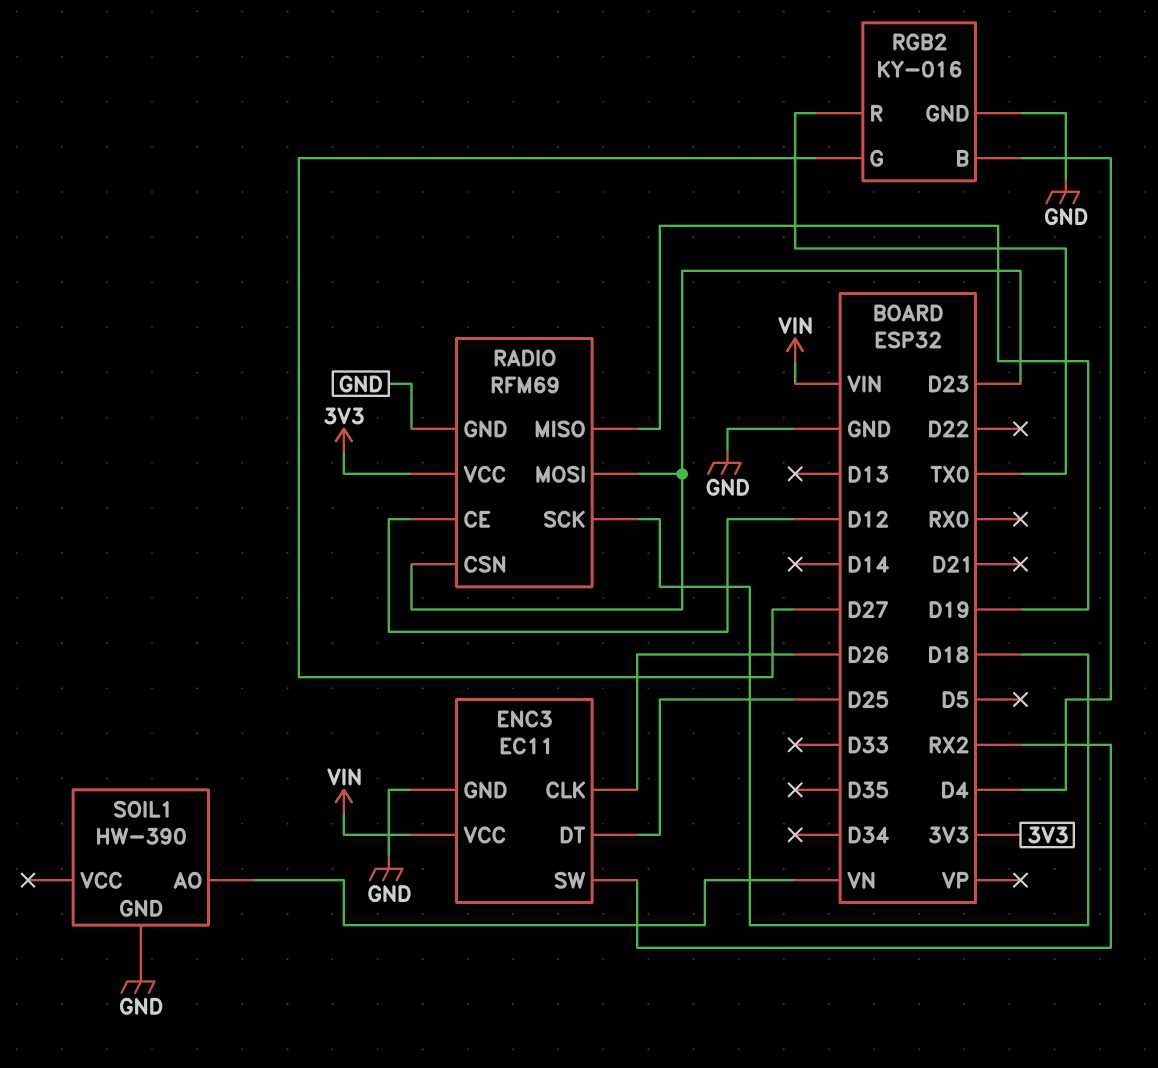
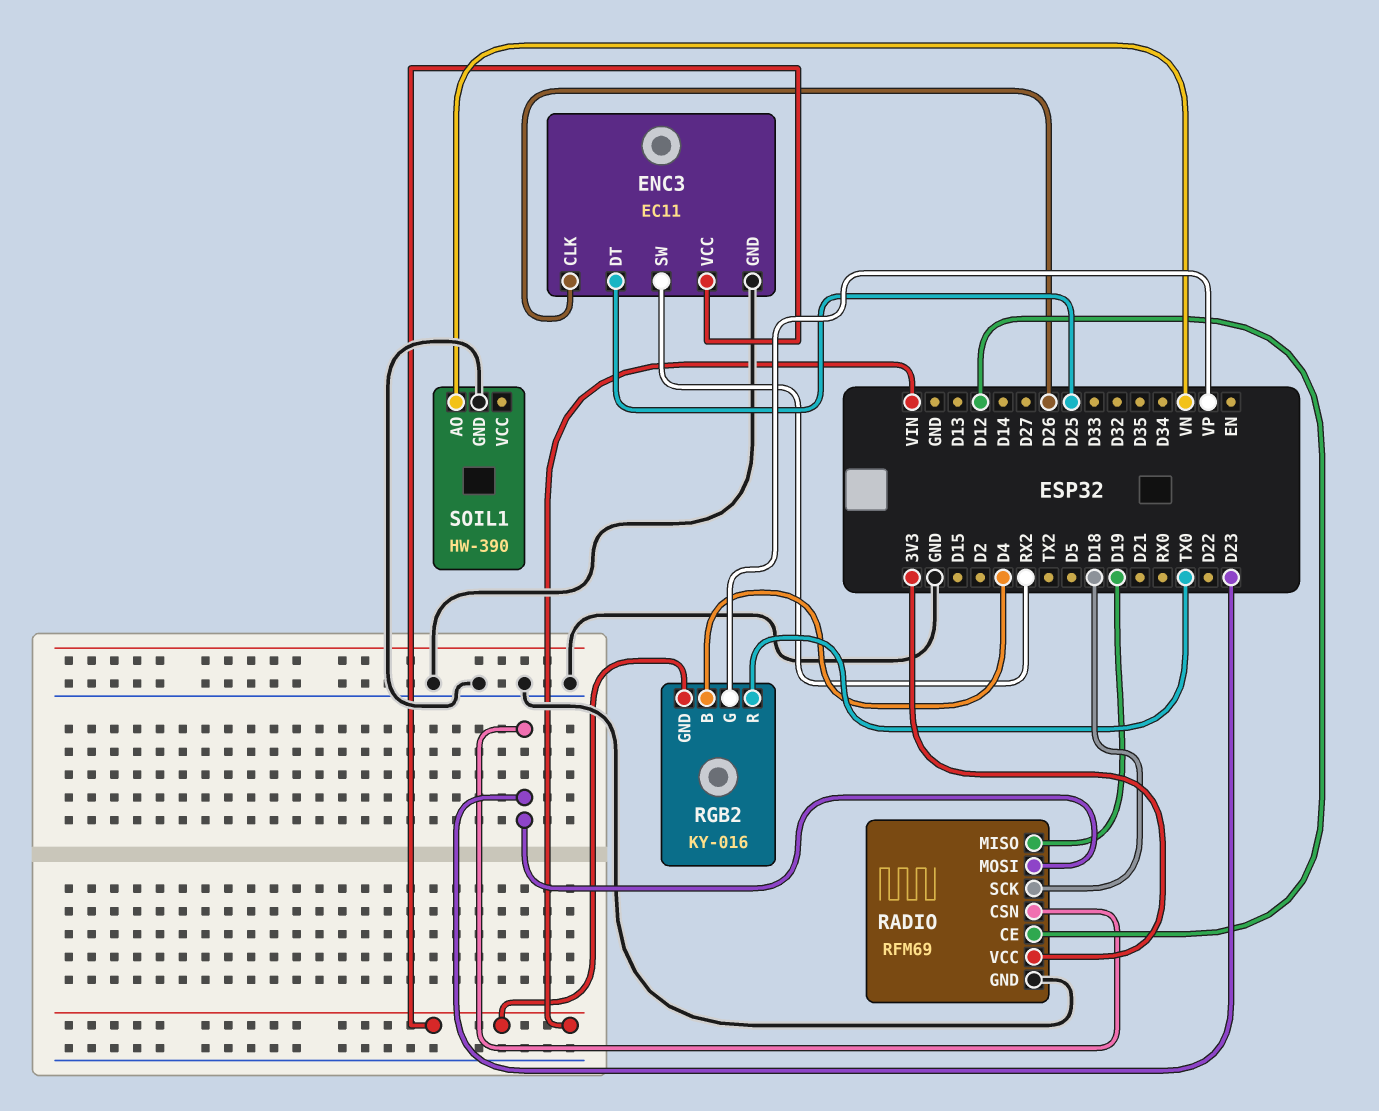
RGB2 pin G: D27 -> VP
RGB2 pin GND: GND -> VIN

